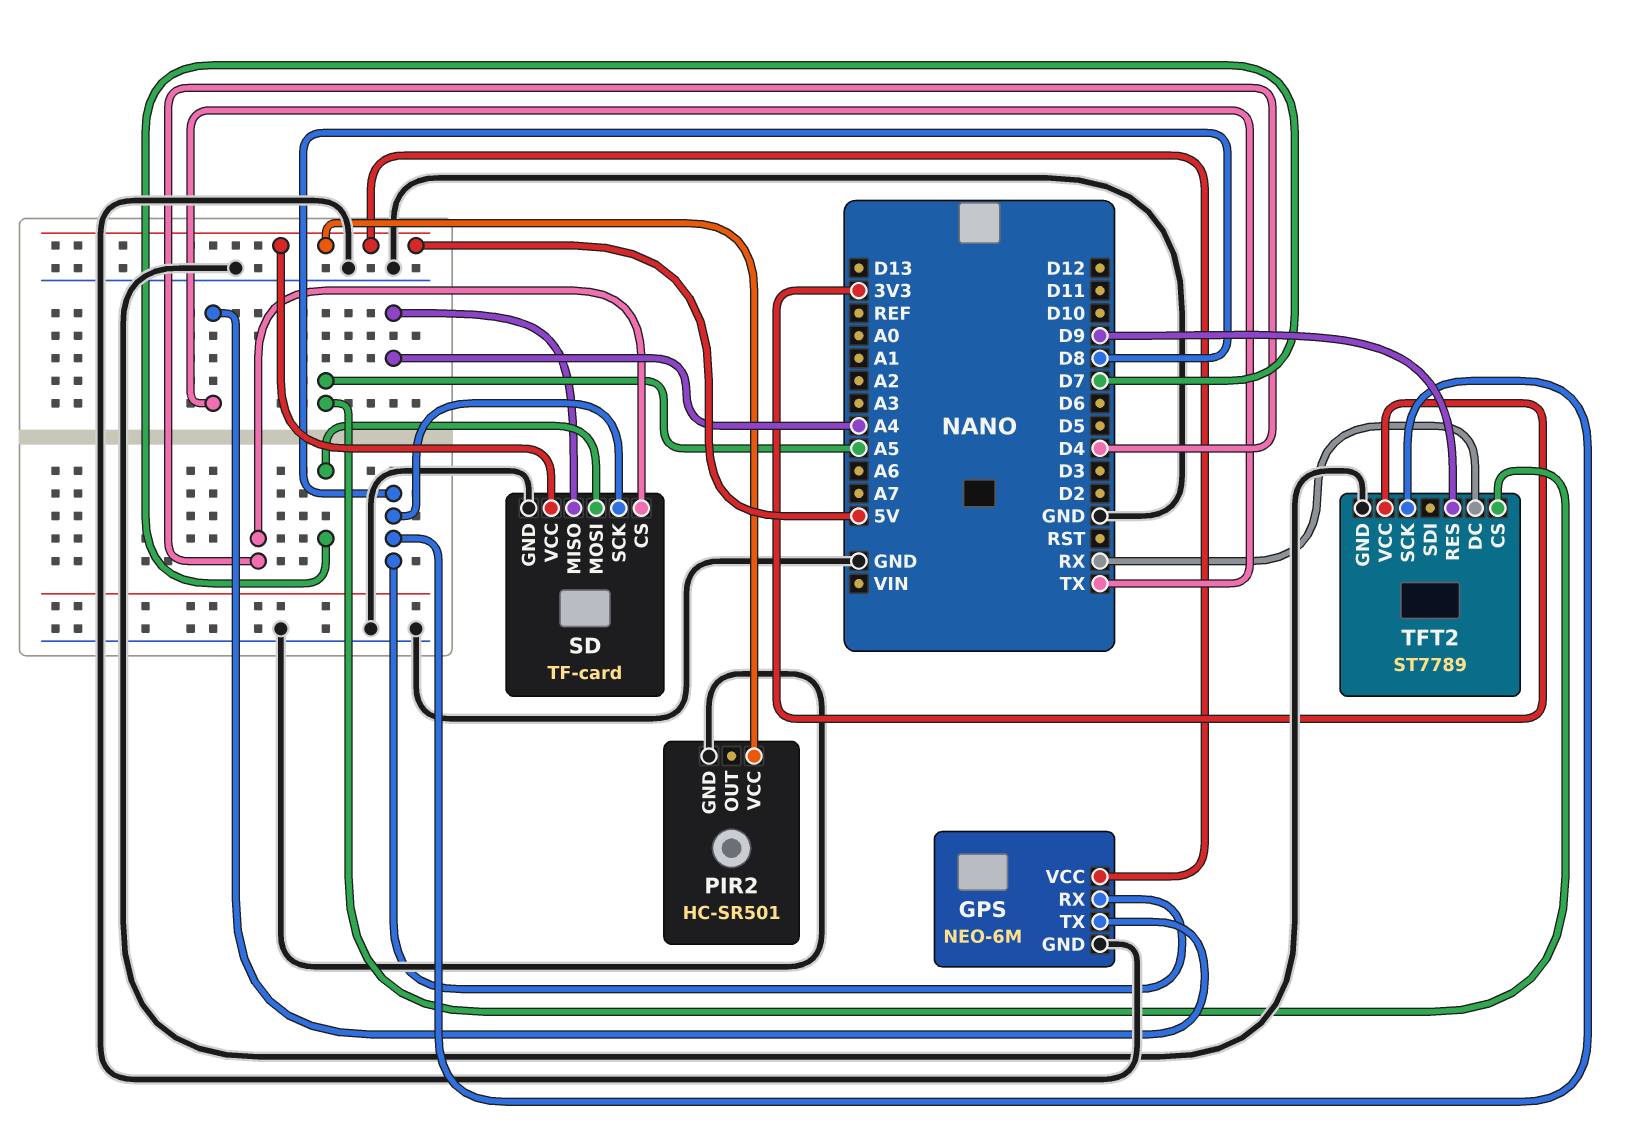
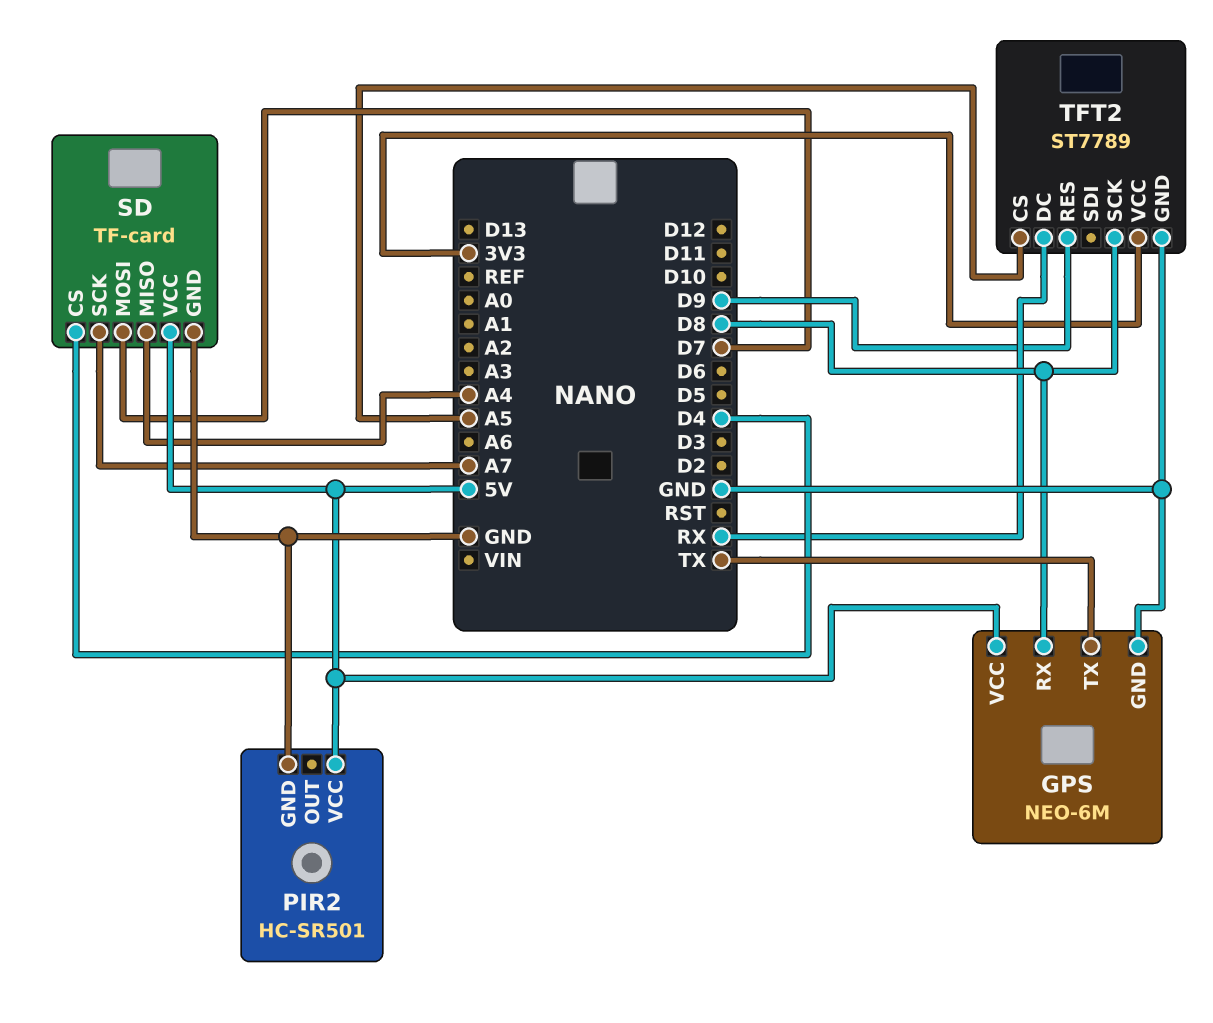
SD pin SCK: D8 -> A7

